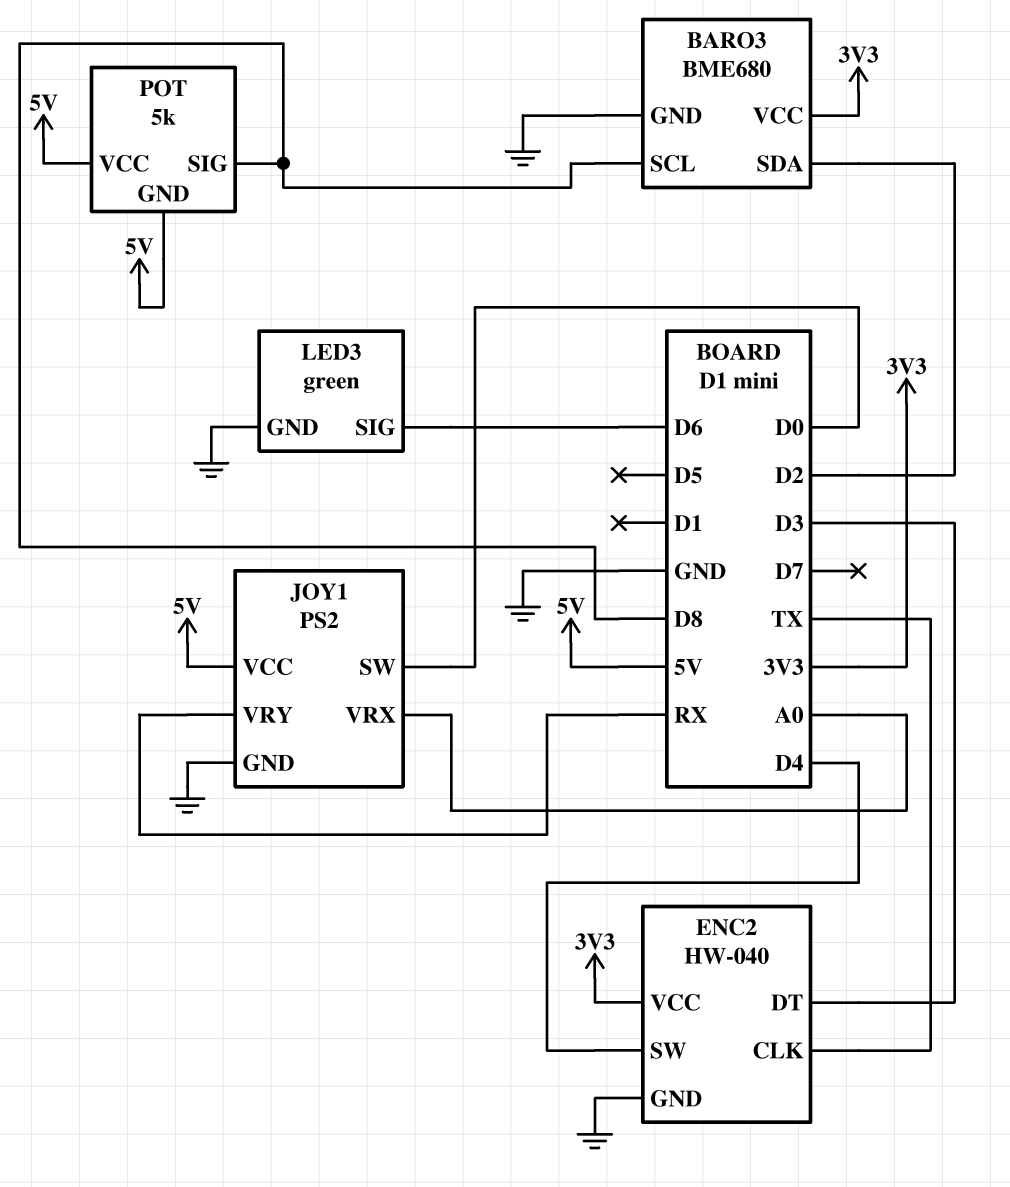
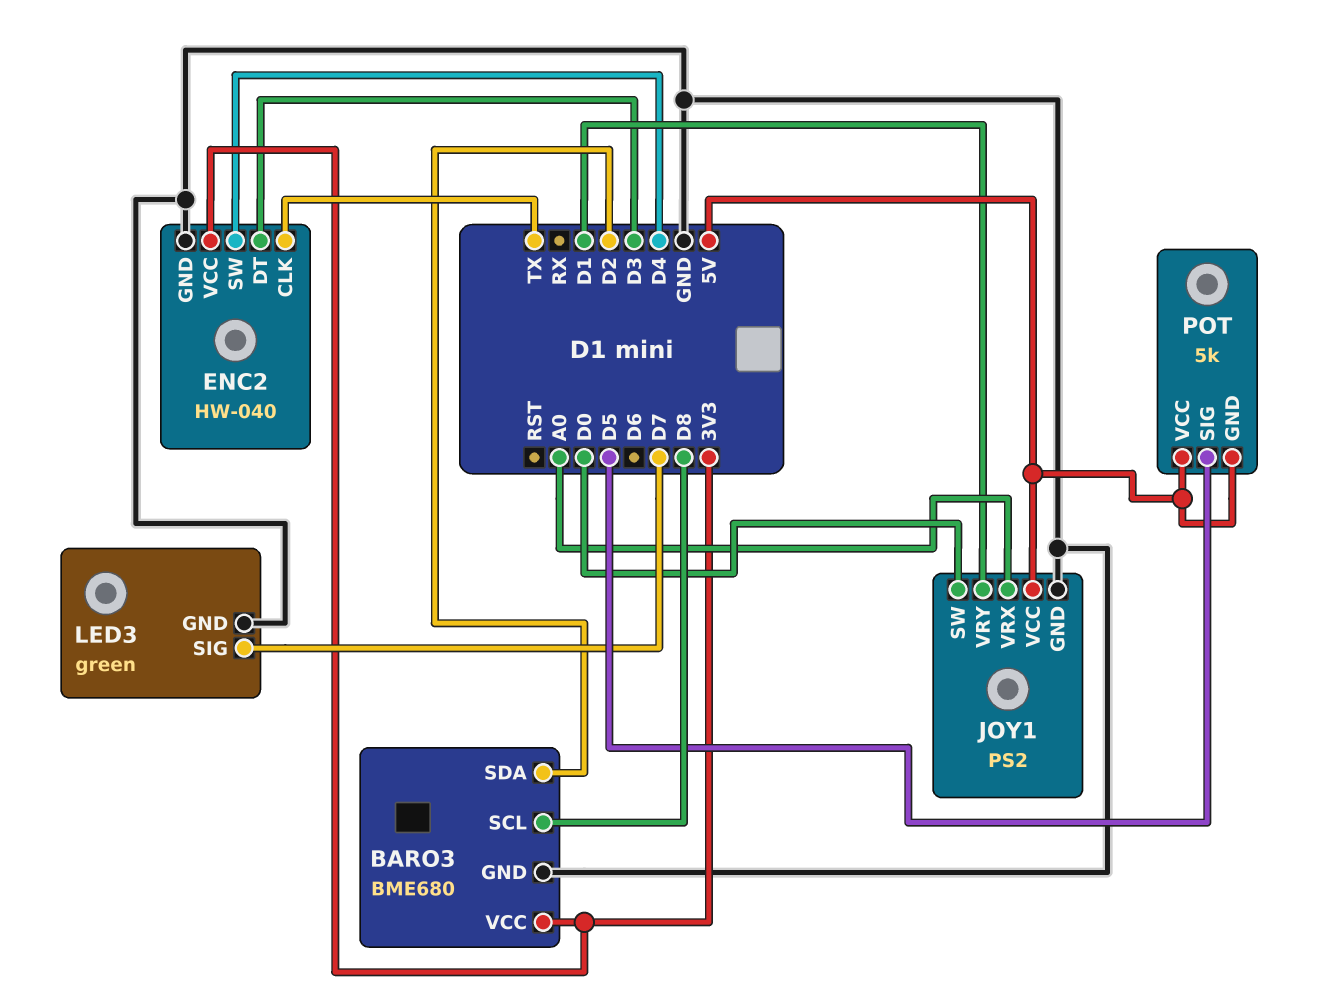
JOY1 pin VRY: RX -> D1
LED3 pin SIG: D6 -> D7
POT pin SIG: D8 -> D5

